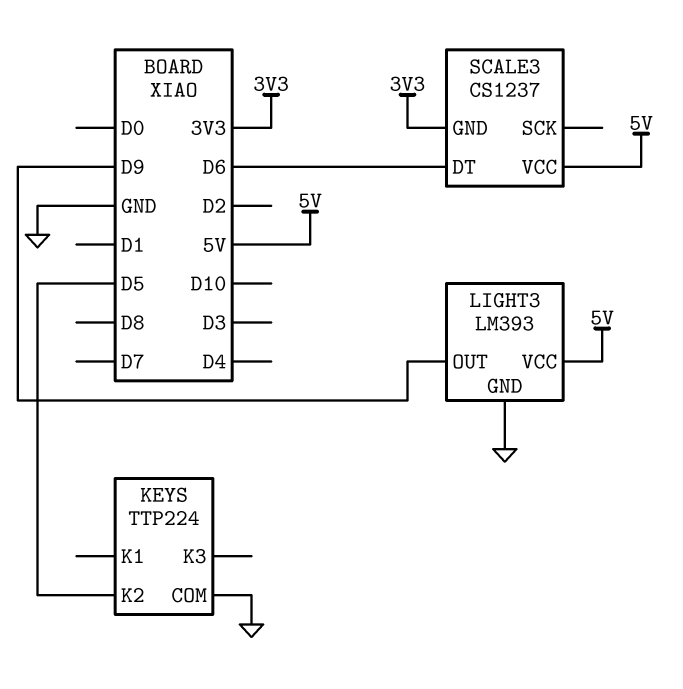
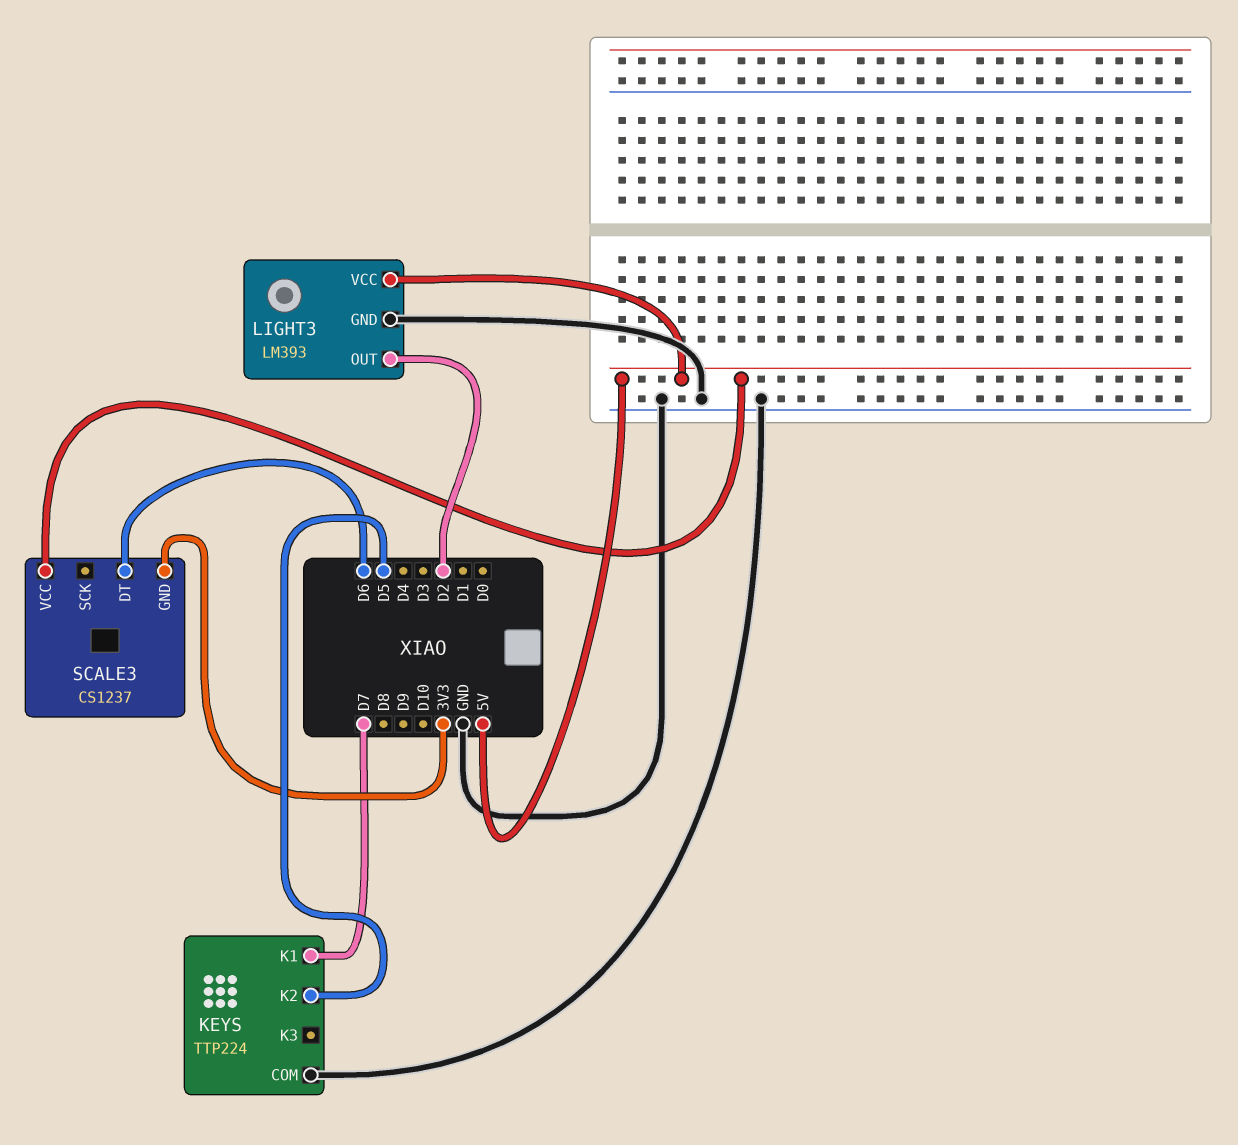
KEYS pin K1: none -> D7
LIGHT3 pin OUT: D9 -> D2

